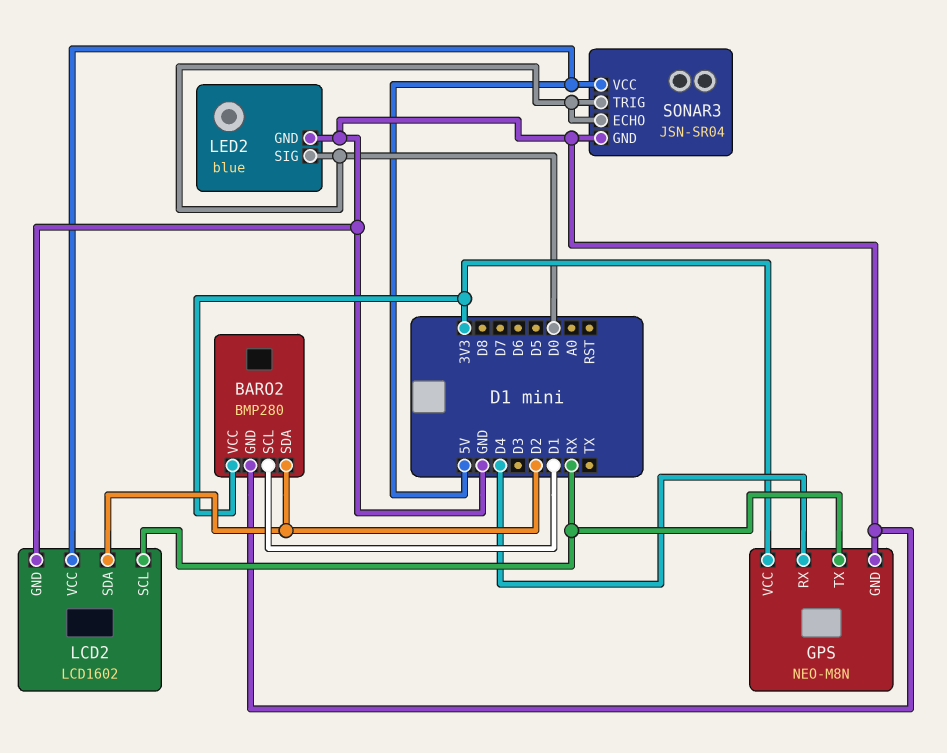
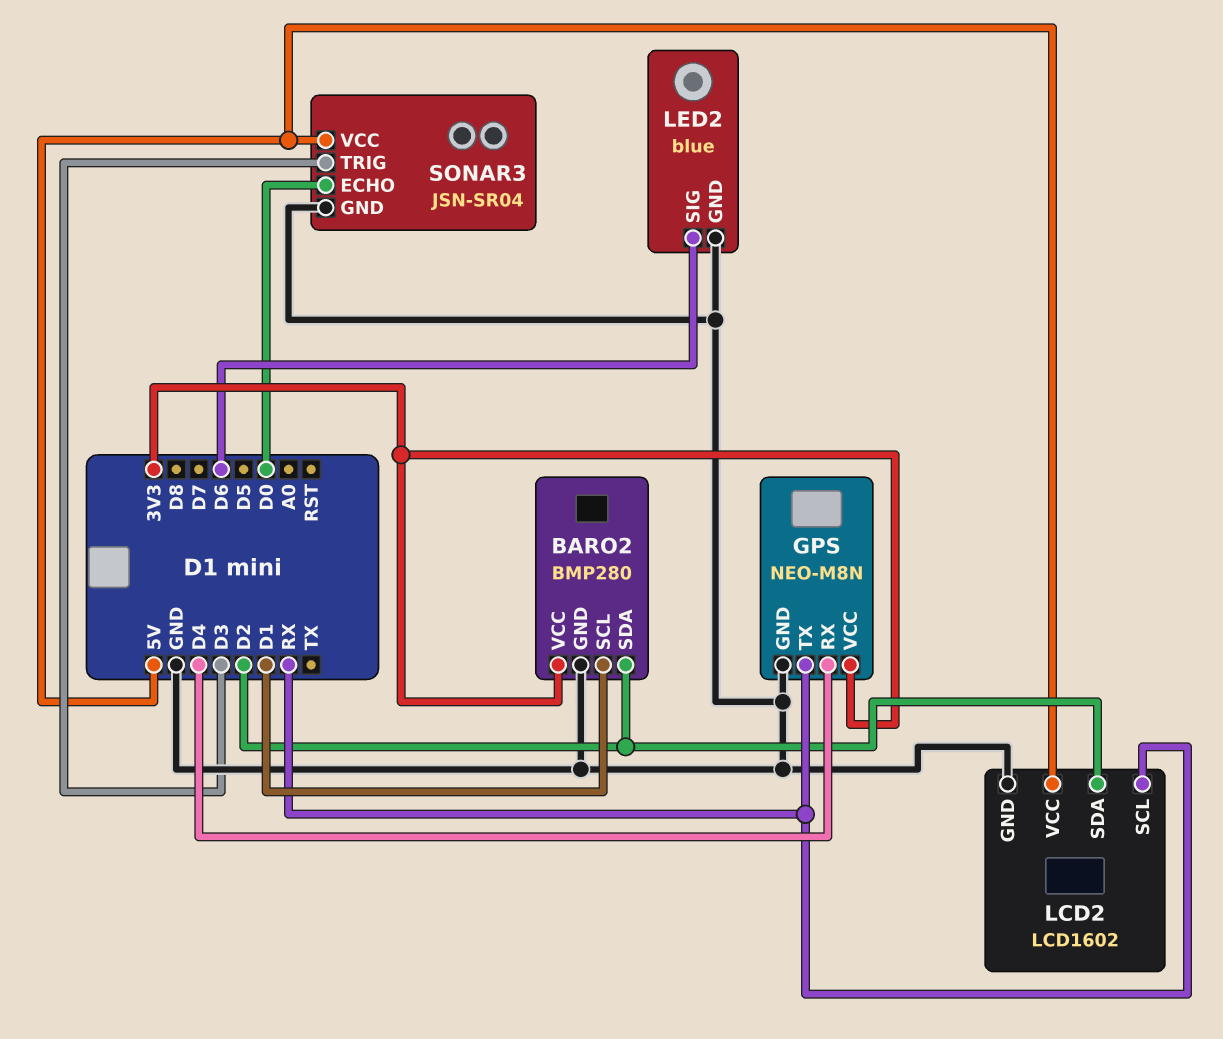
LED2 pin SIG: D0 -> D6
SONAR3 pin TRIG: D0 -> D3

